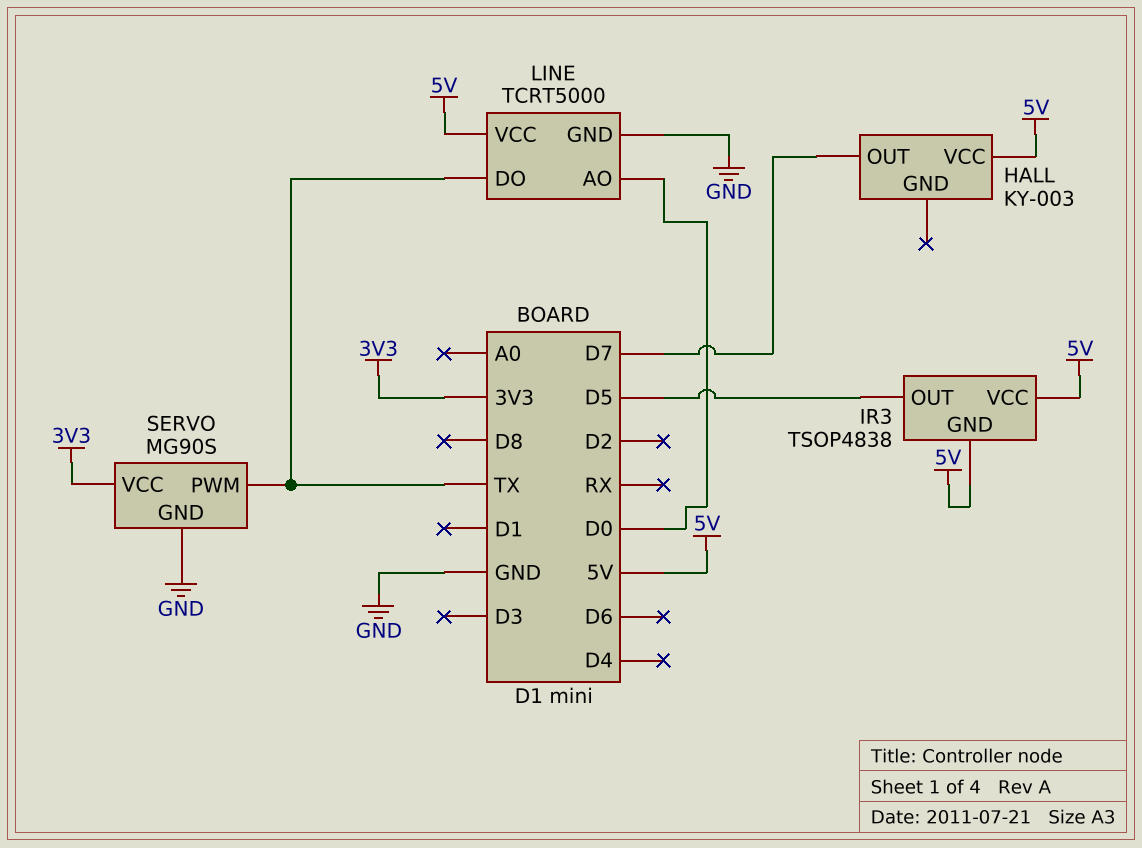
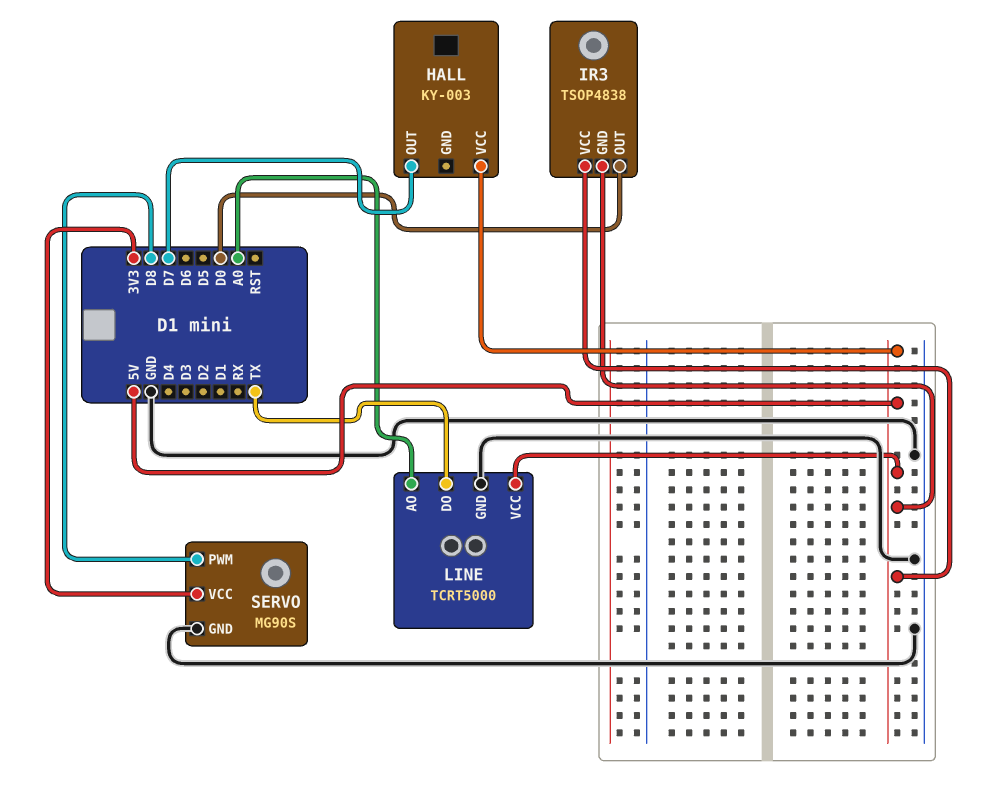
IR3 pin OUT: D5 -> D0
LINE pin AO: D0 -> A0
SERVO pin PWM: TX -> D8

